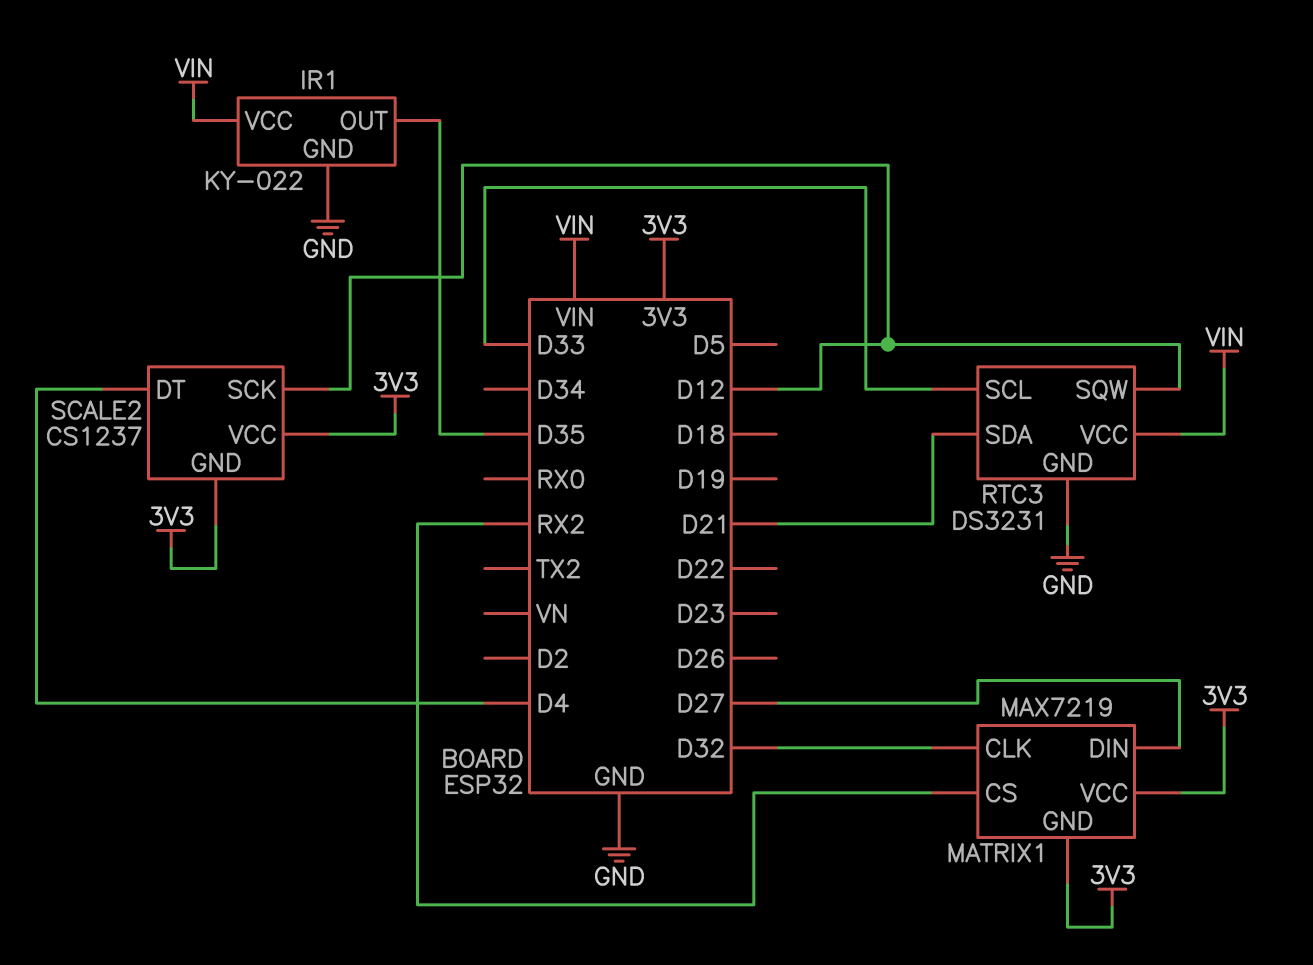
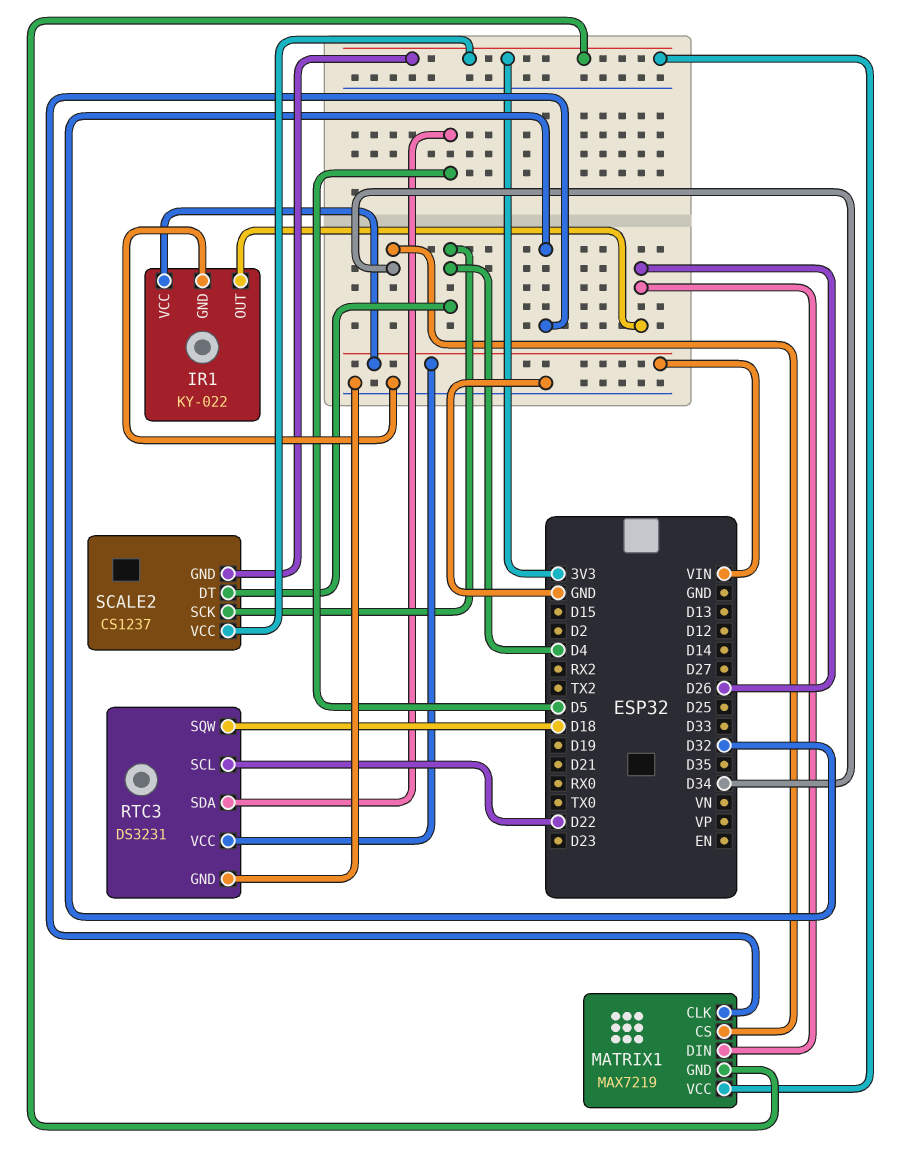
IR1 pin OUT: D35 -> D26
MATRIX1 pin CS: RX2 -> D34
MATRIX1 pin DIN: D27 -> D26
RTC3 pin SCL: D33 -> D22
RTC3 pin SDA: D21 -> D5
RTC3 pin SQW: D12 -> D18
SCALE2 pin SCK: D12 -> D4

